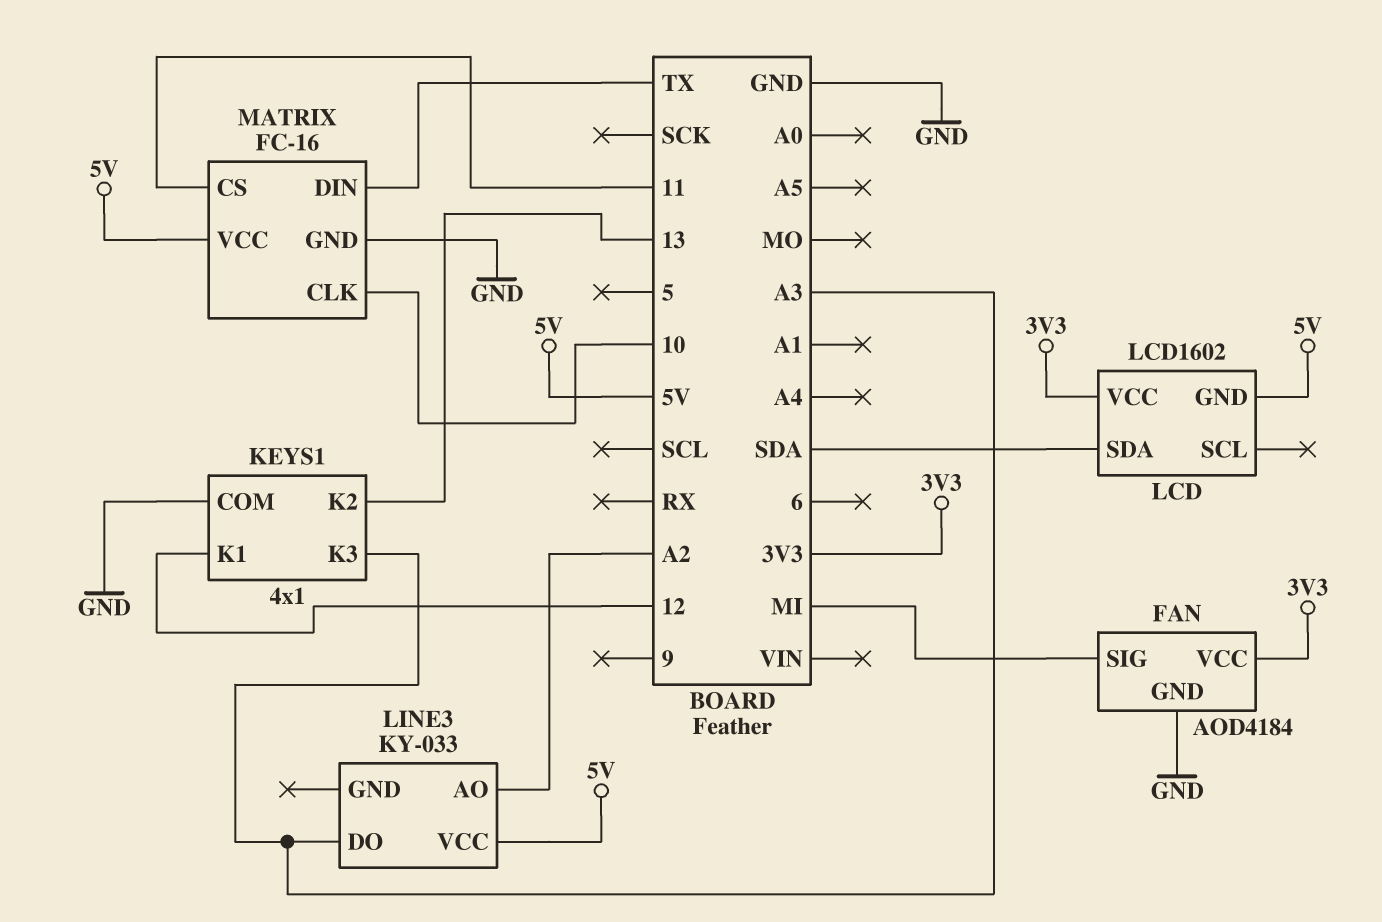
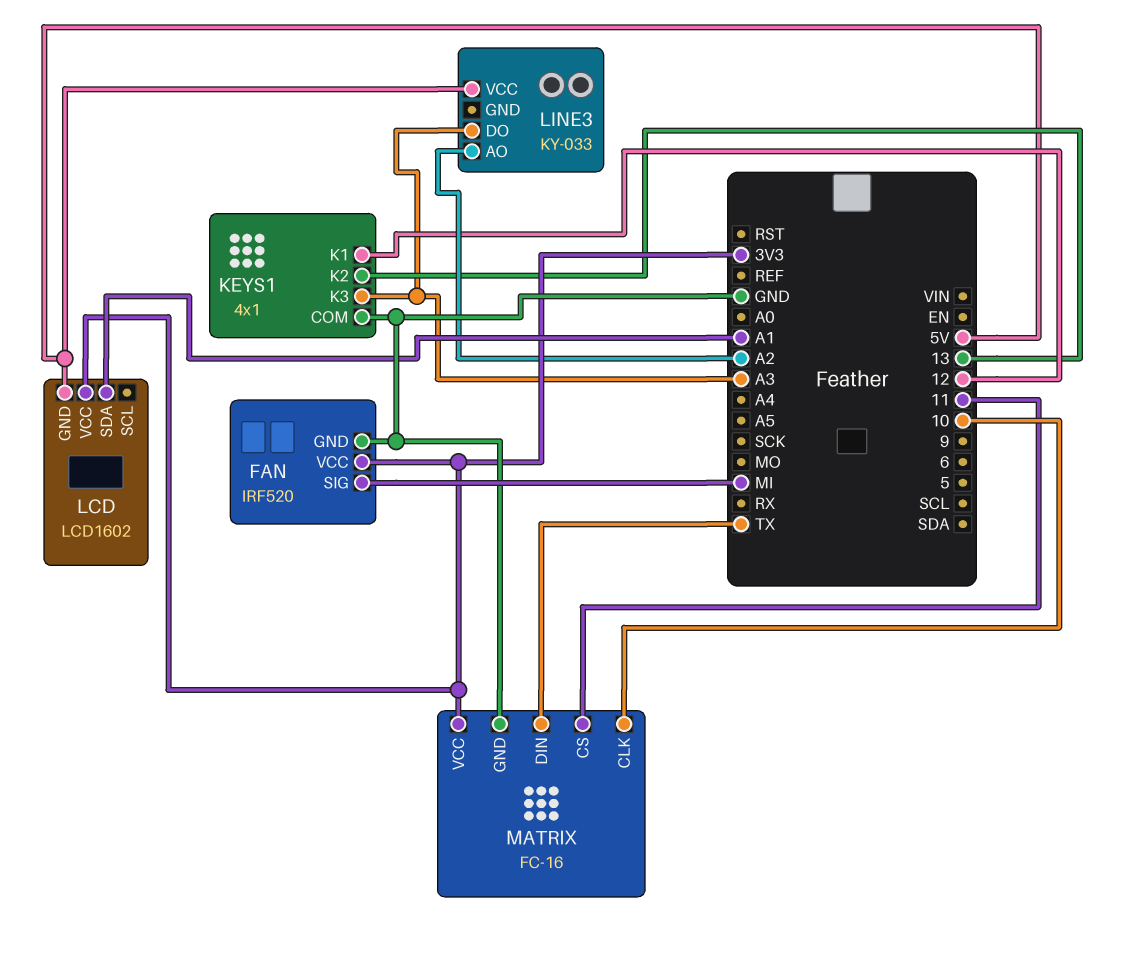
FAN: AOD4184 -> IRF520
LCD pin SDA: SDA -> A1
MATRIX pin VCC: 5V -> 3V3

